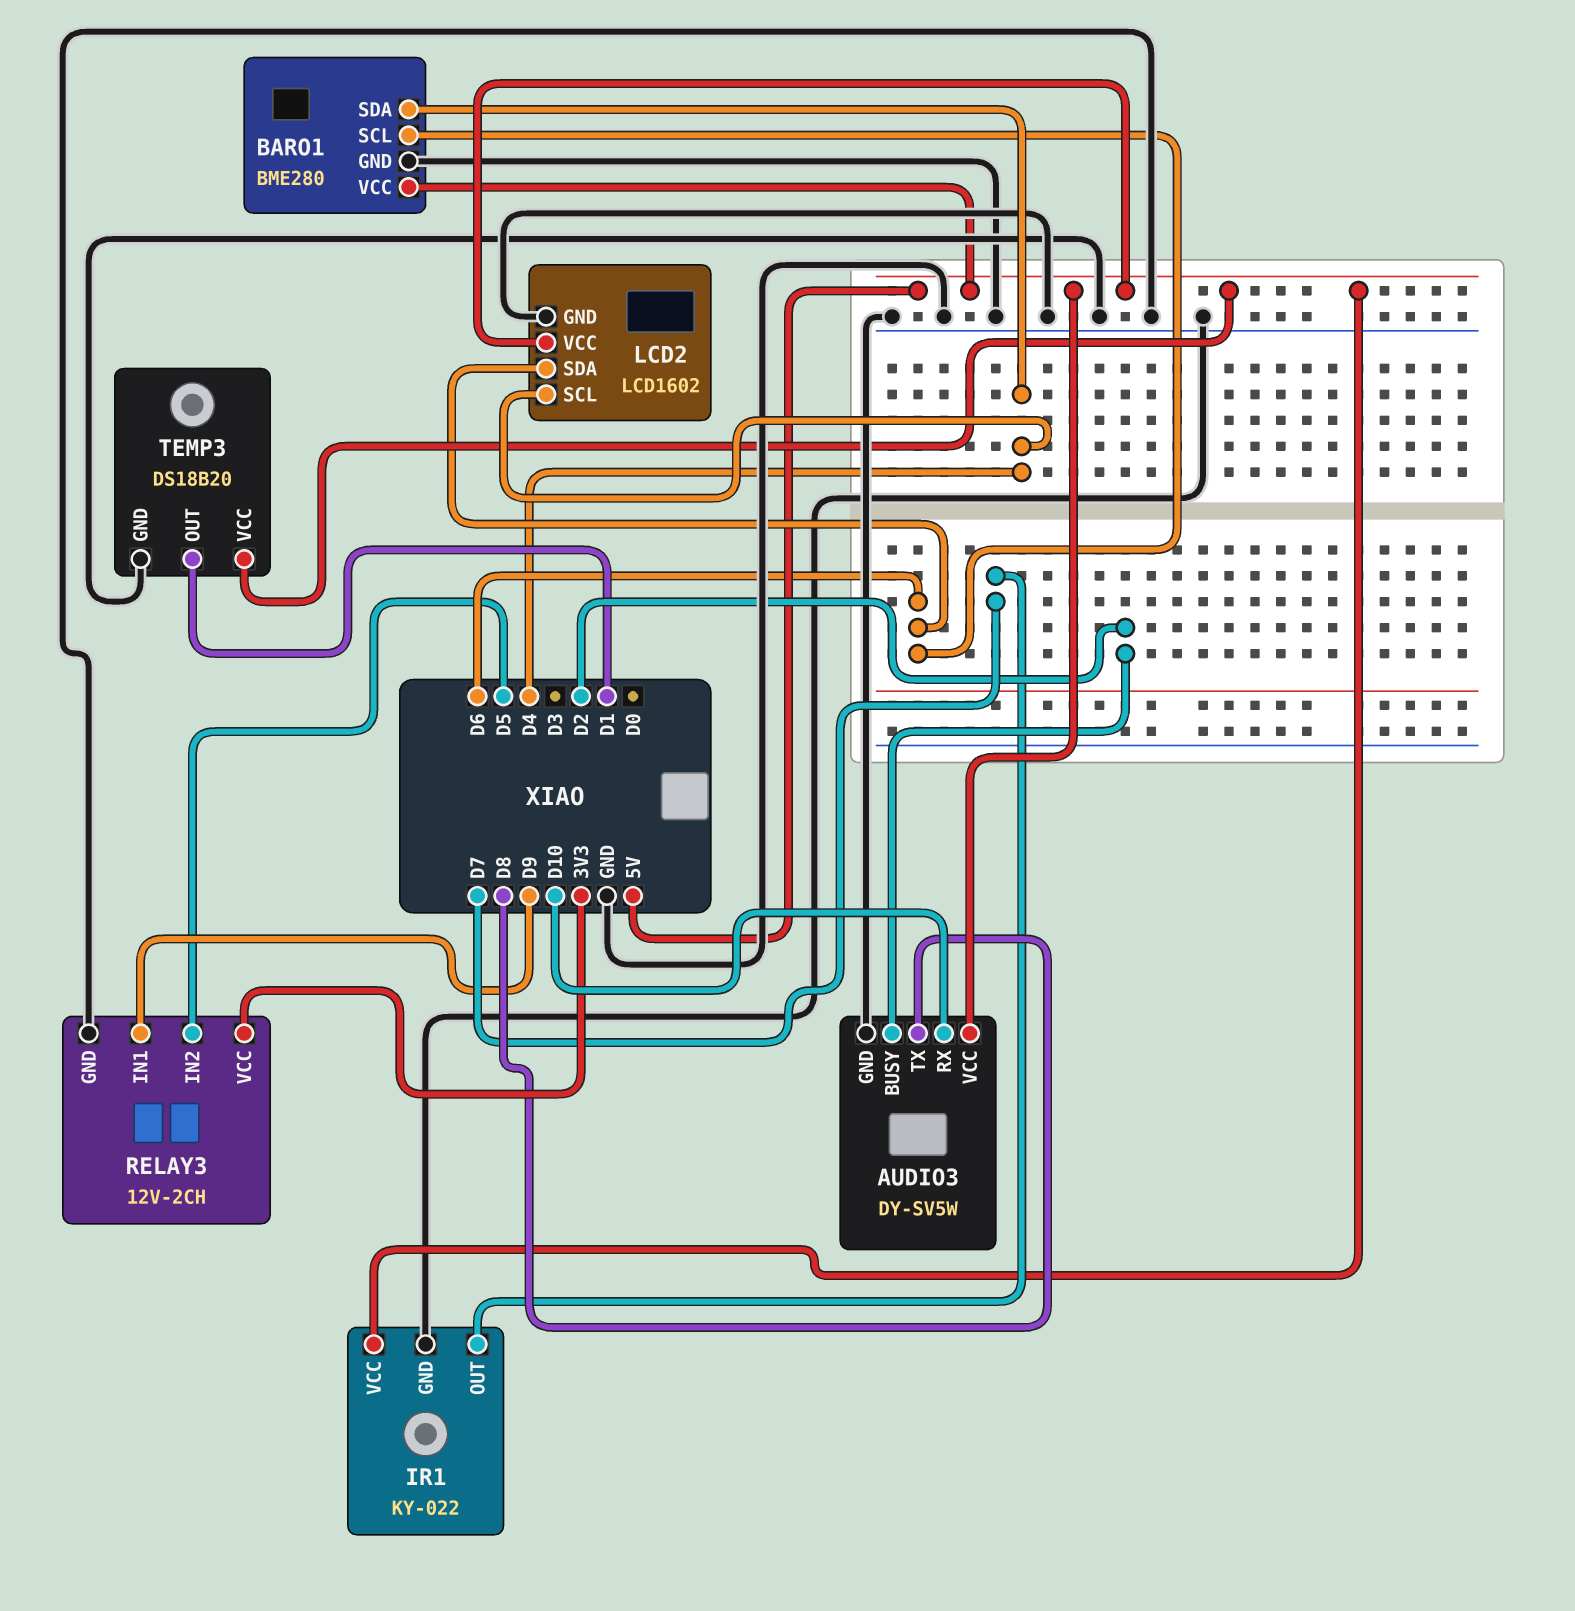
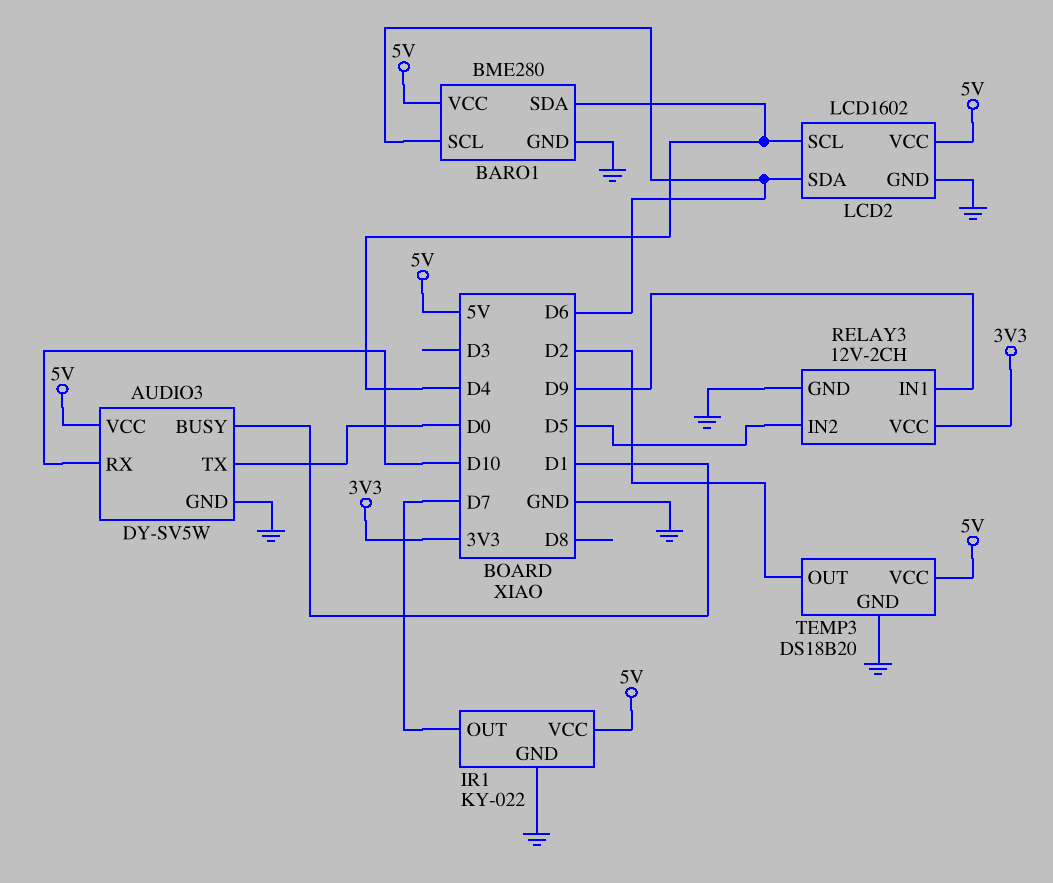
AUDIO3 pin BUSY: D2 -> D1
AUDIO3 pin TX: D8 -> D0
TEMP3 pin OUT: D1 -> D2

